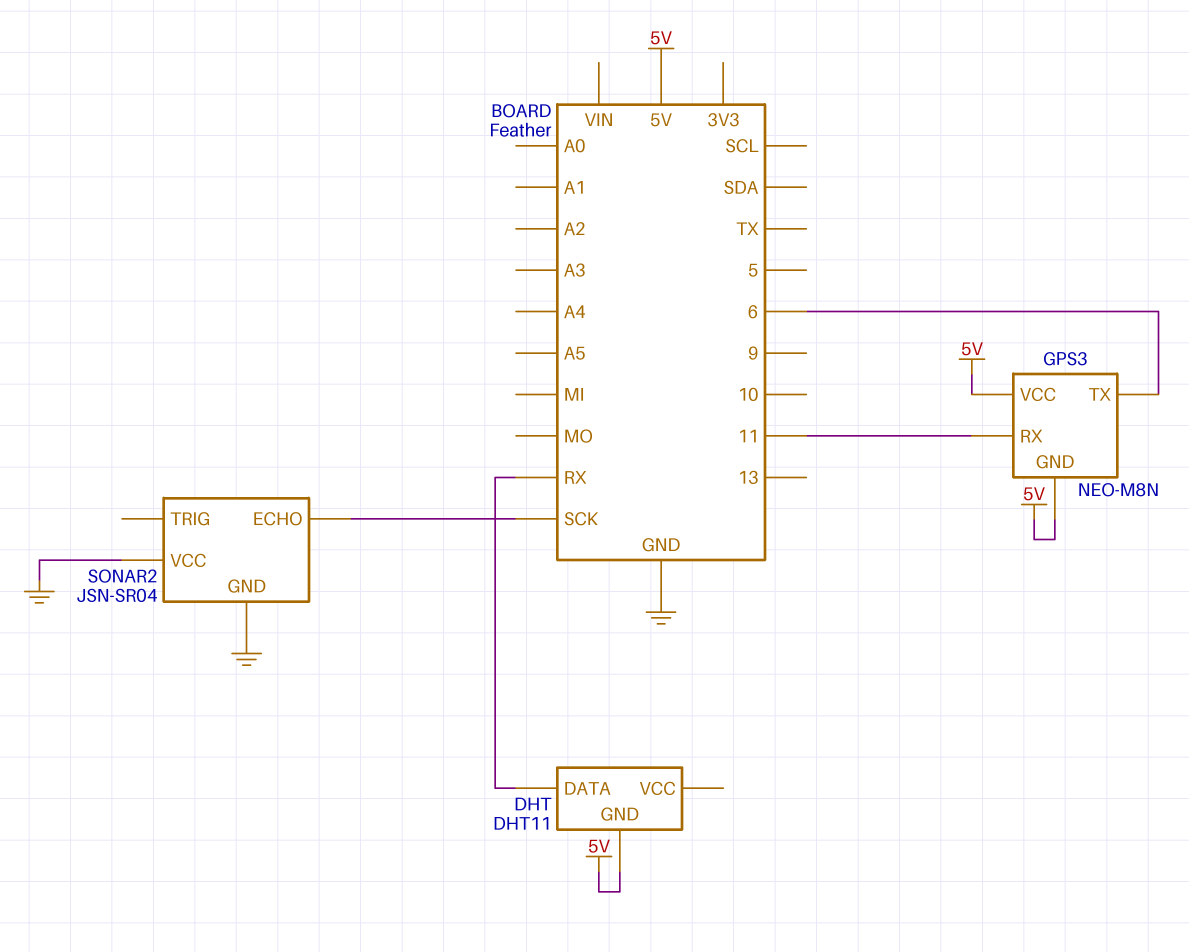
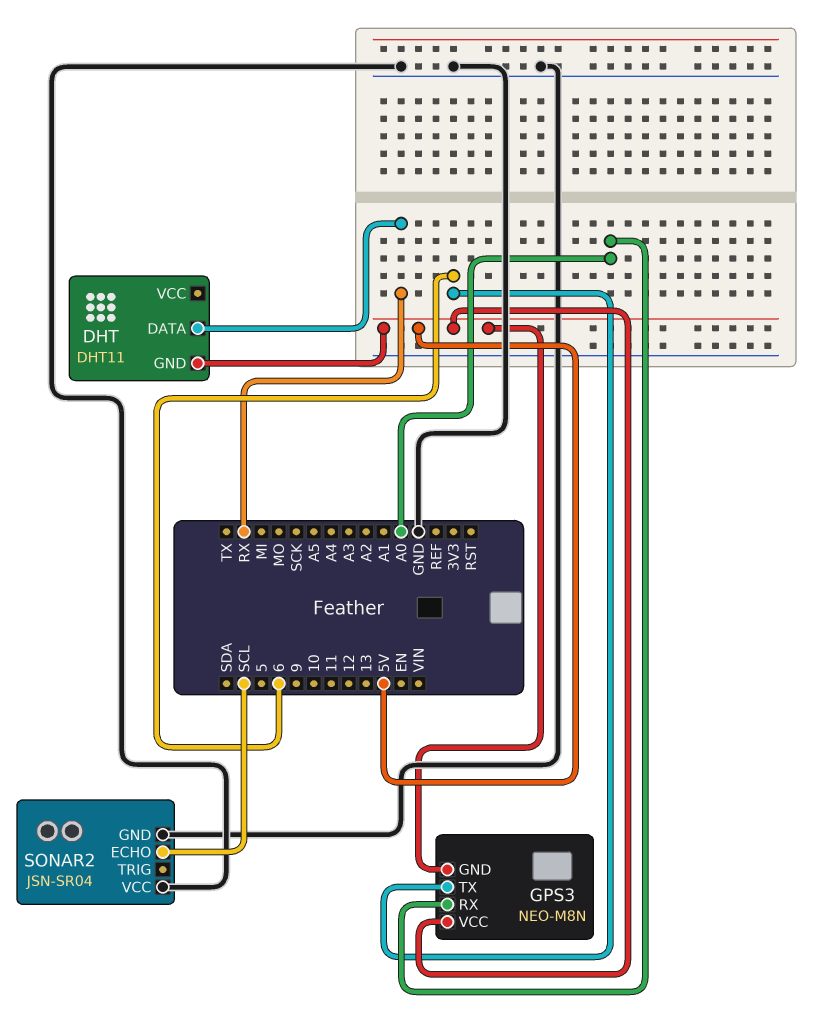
GPS3 pin RX: 11 -> A0
SONAR2 pin ECHO: SCK -> SCL

